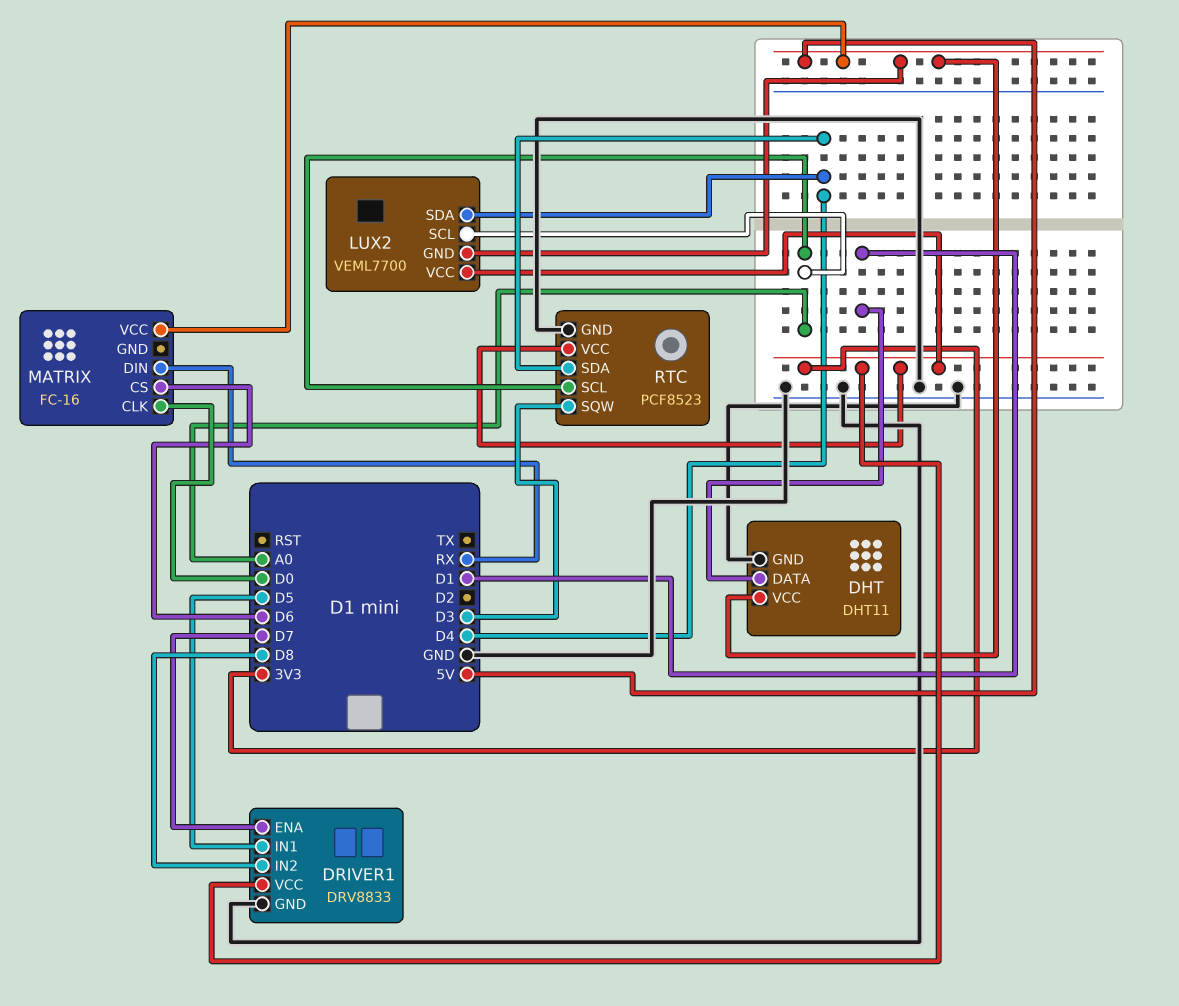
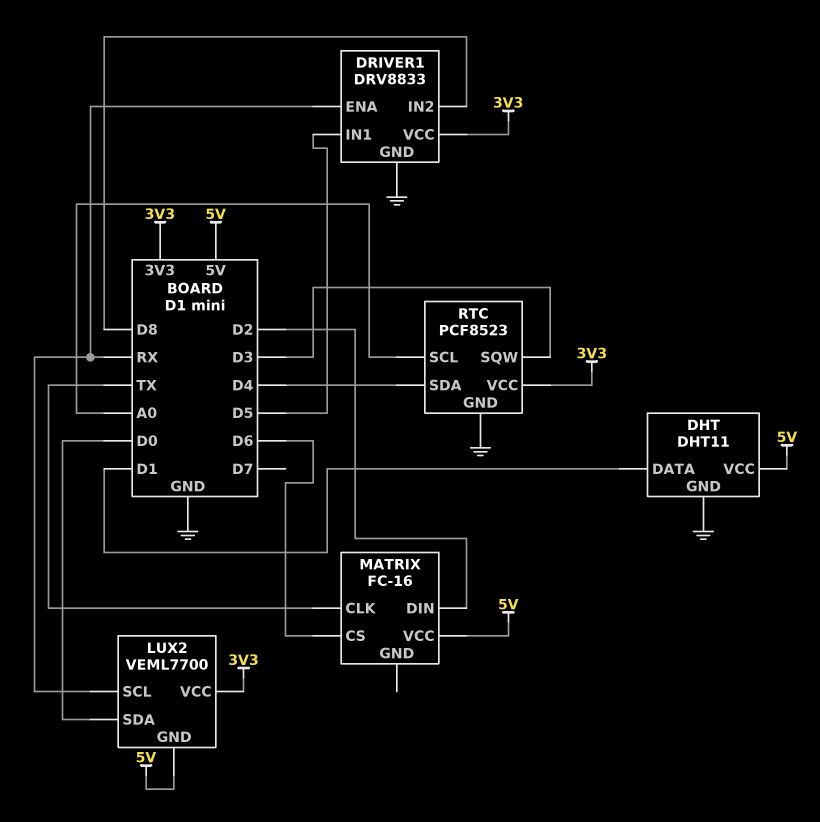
DRIVER1 pin ENA: D7 -> RX
LUX2 pin SCL: A0 -> RX
LUX2 pin SDA: D4 -> D0
MATRIX pin CLK: D0 -> TX
MATRIX pin DIN: RX -> D2

